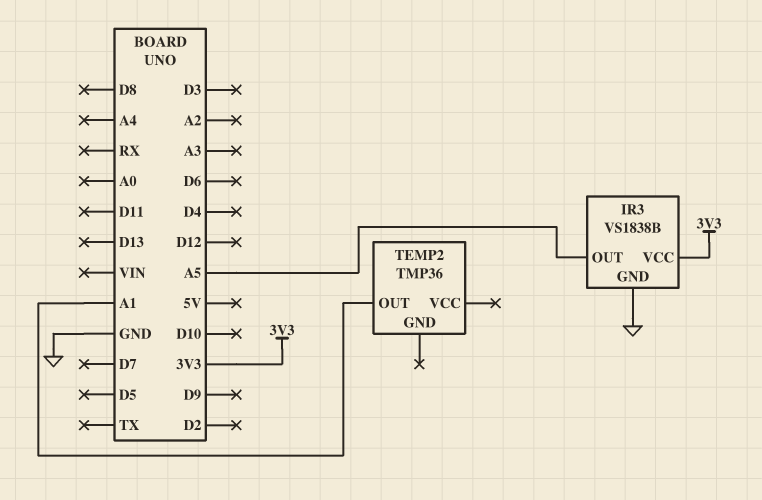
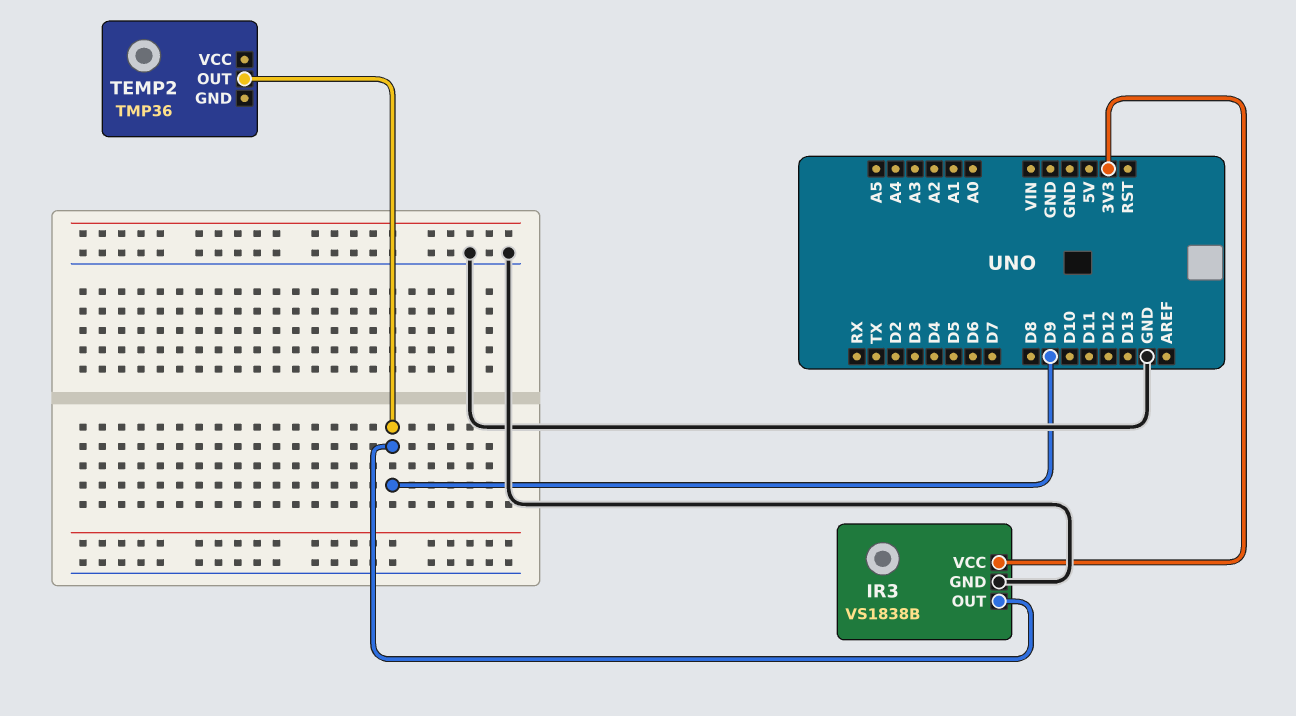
IR3 pin OUT: A5 -> D9
TEMP2 pin OUT: A1 -> D9

